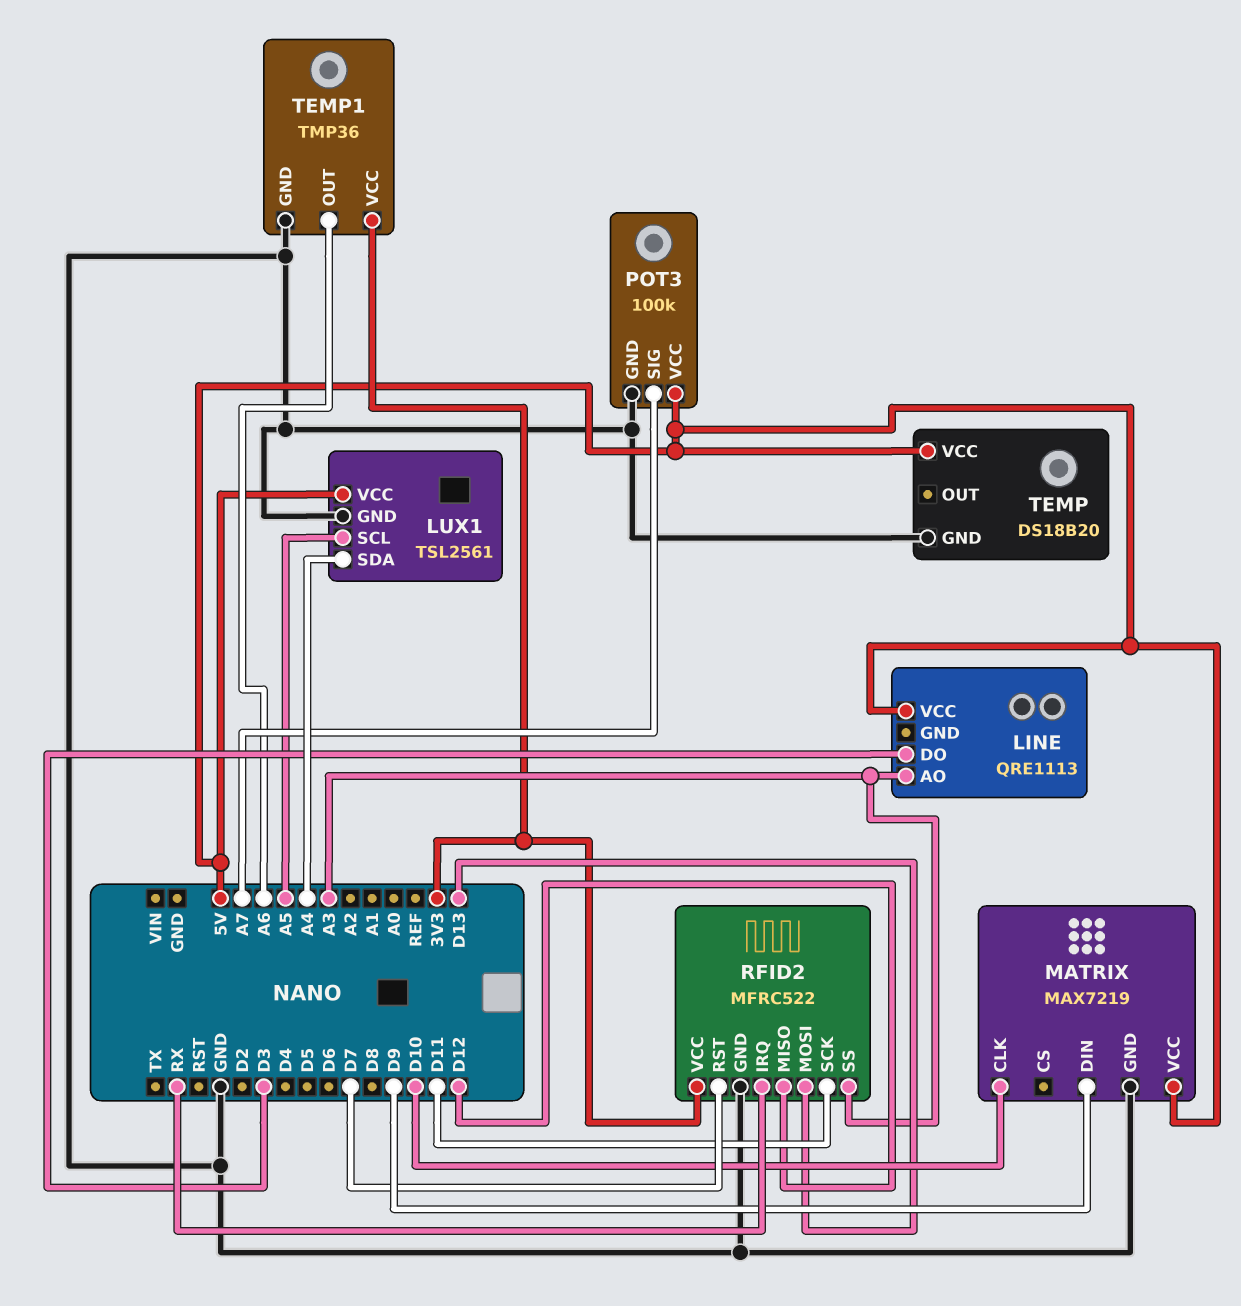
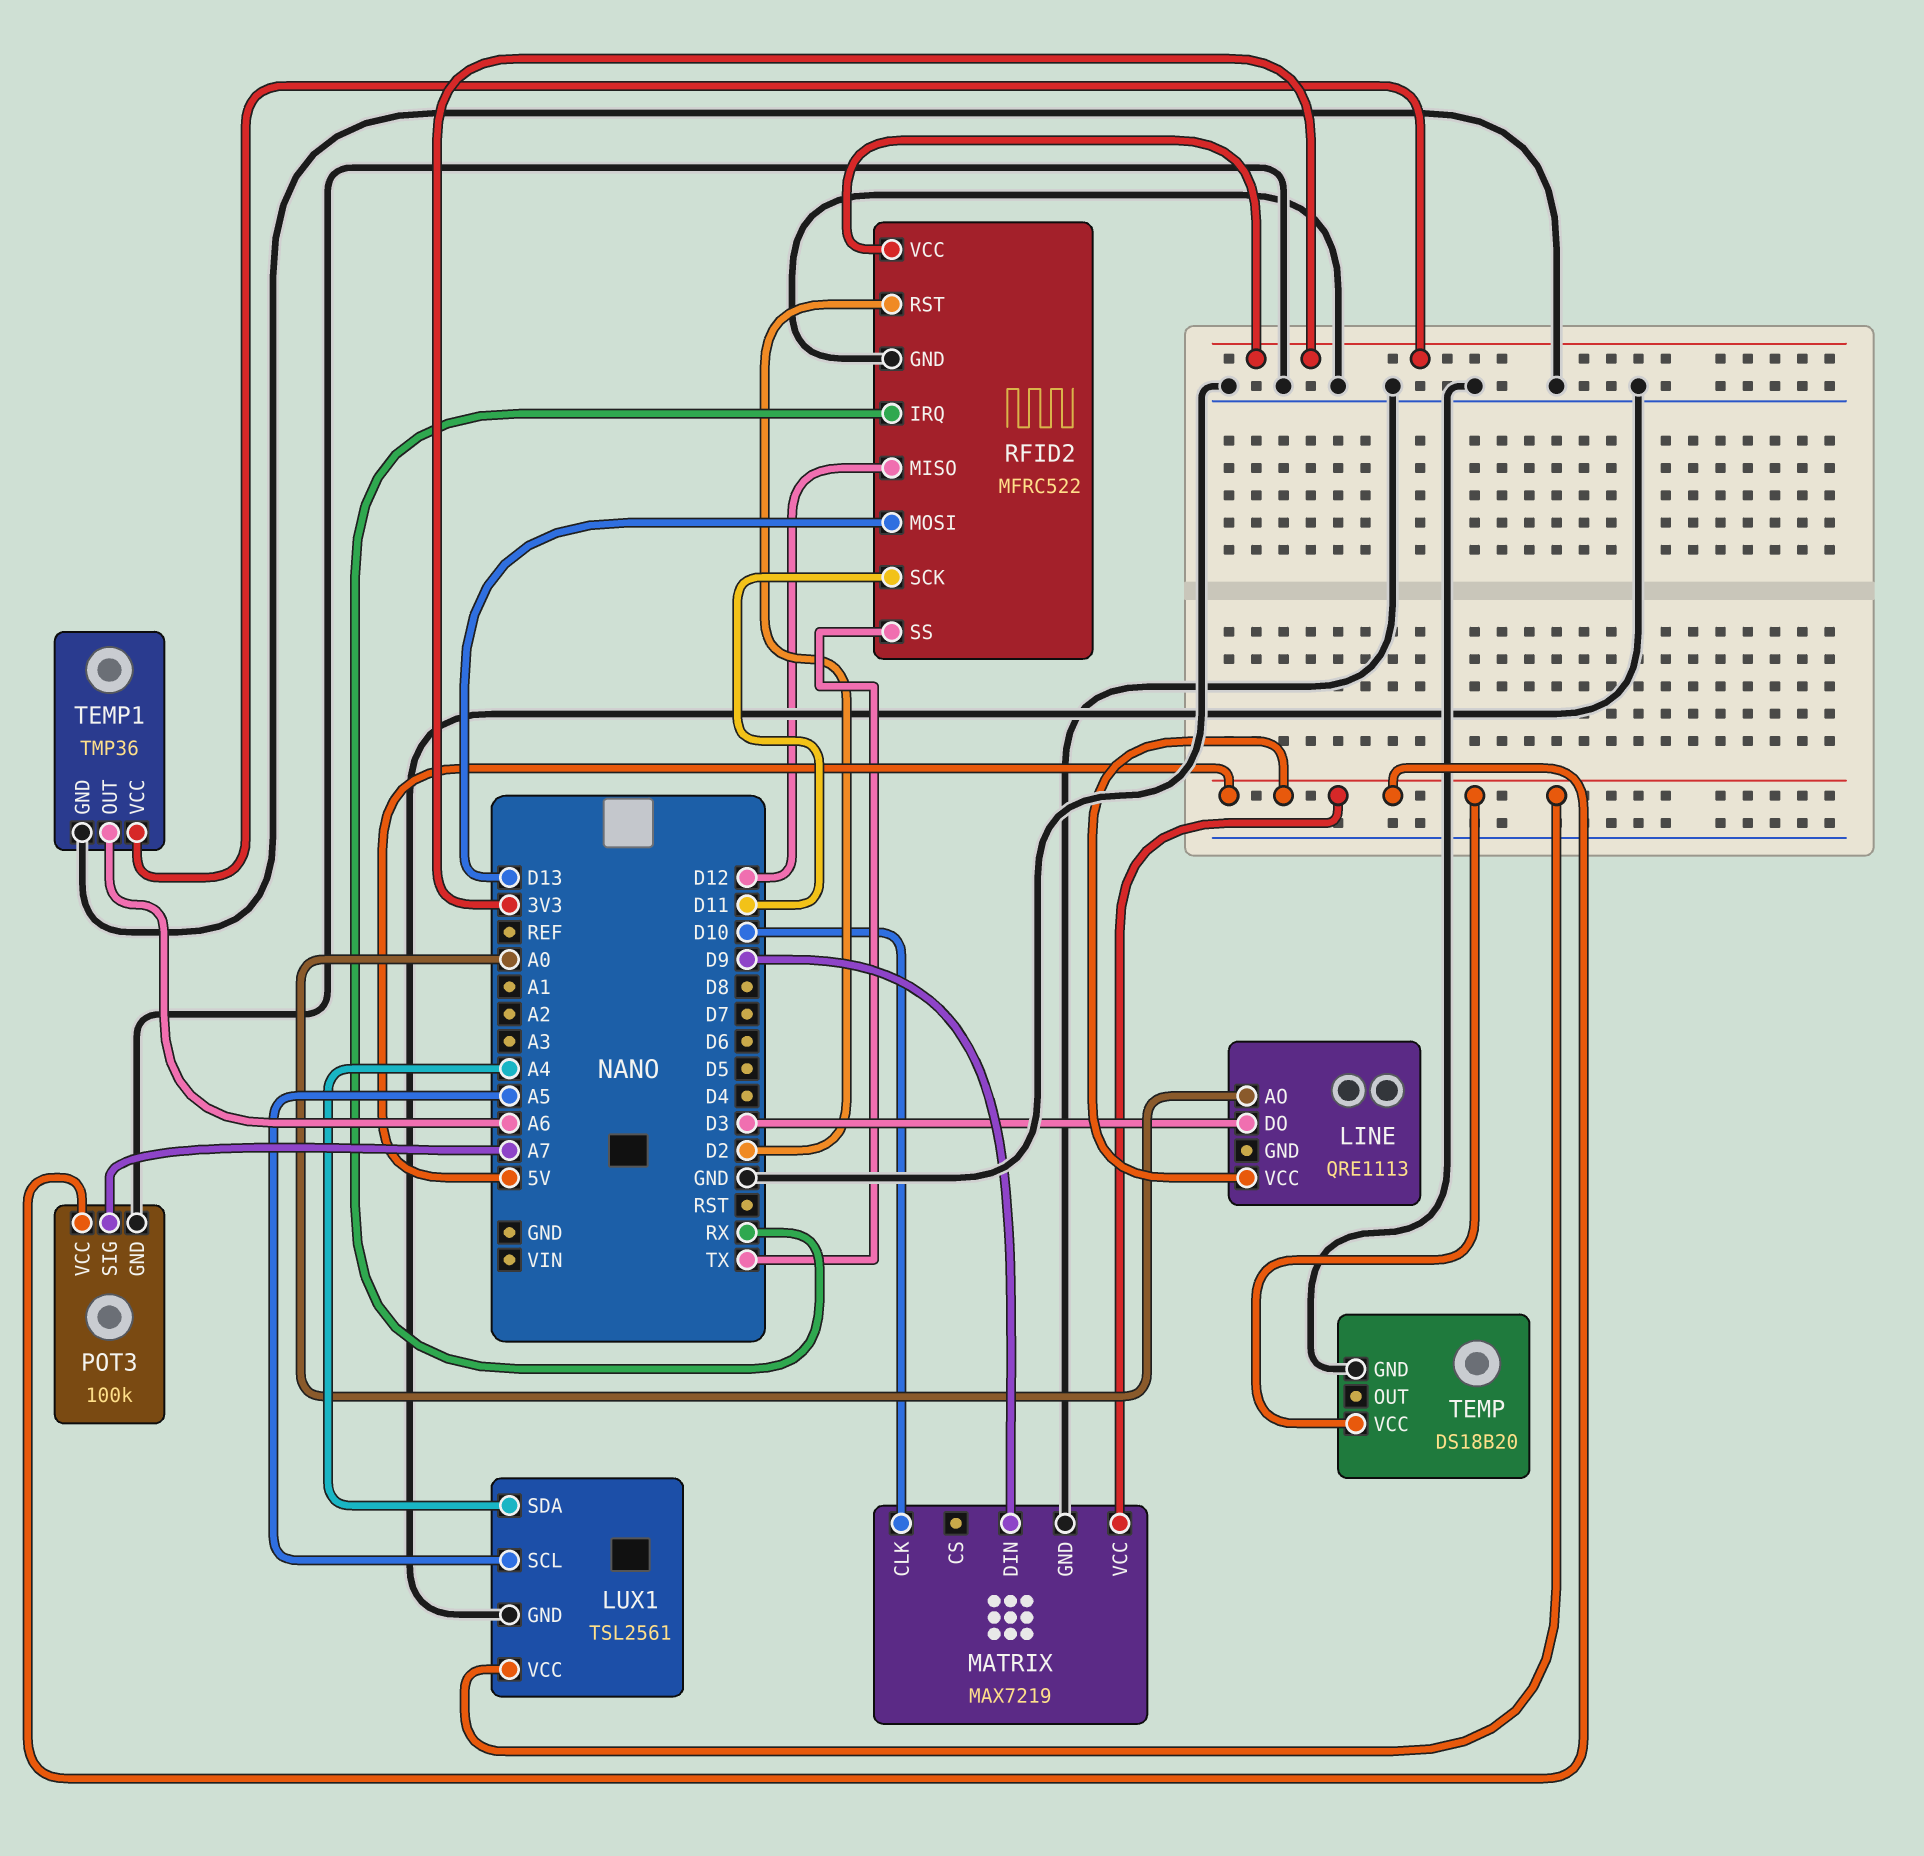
LINE pin AO: A3 -> A0
RFID2 pin RST: D7 -> D2
RFID2 pin SS: A3 -> TX

